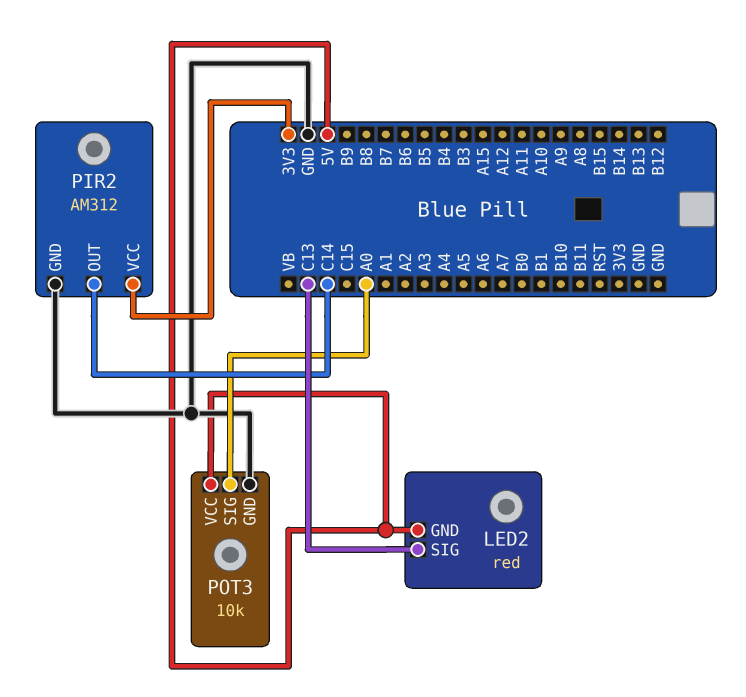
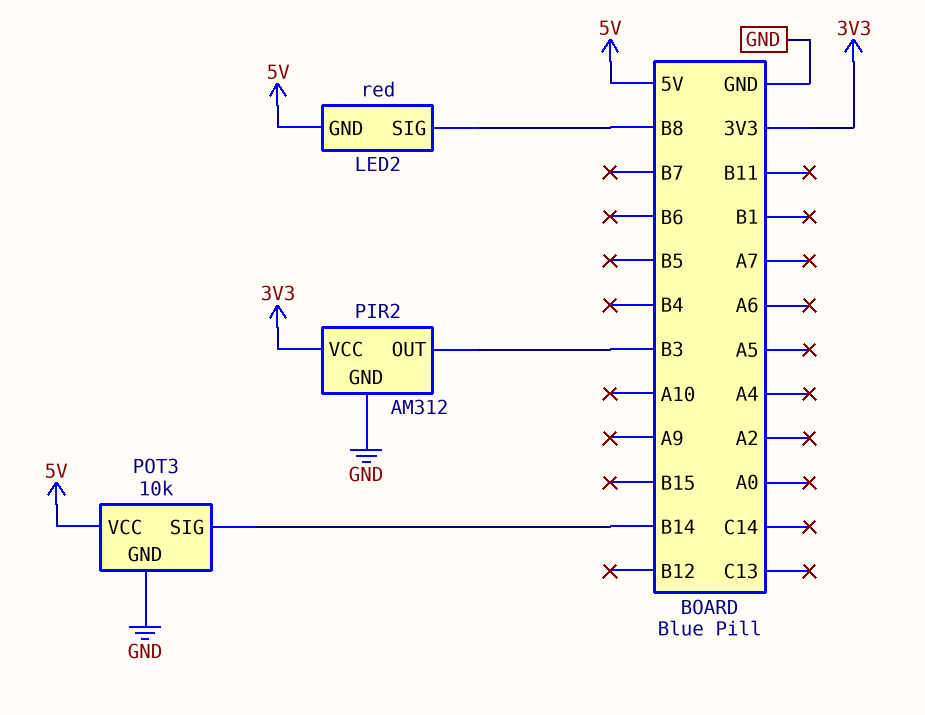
LED2 pin SIG: C13 -> B8
PIR2 pin OUT: C14 -> B3
POT3 pin SIG: A0 -> B14

